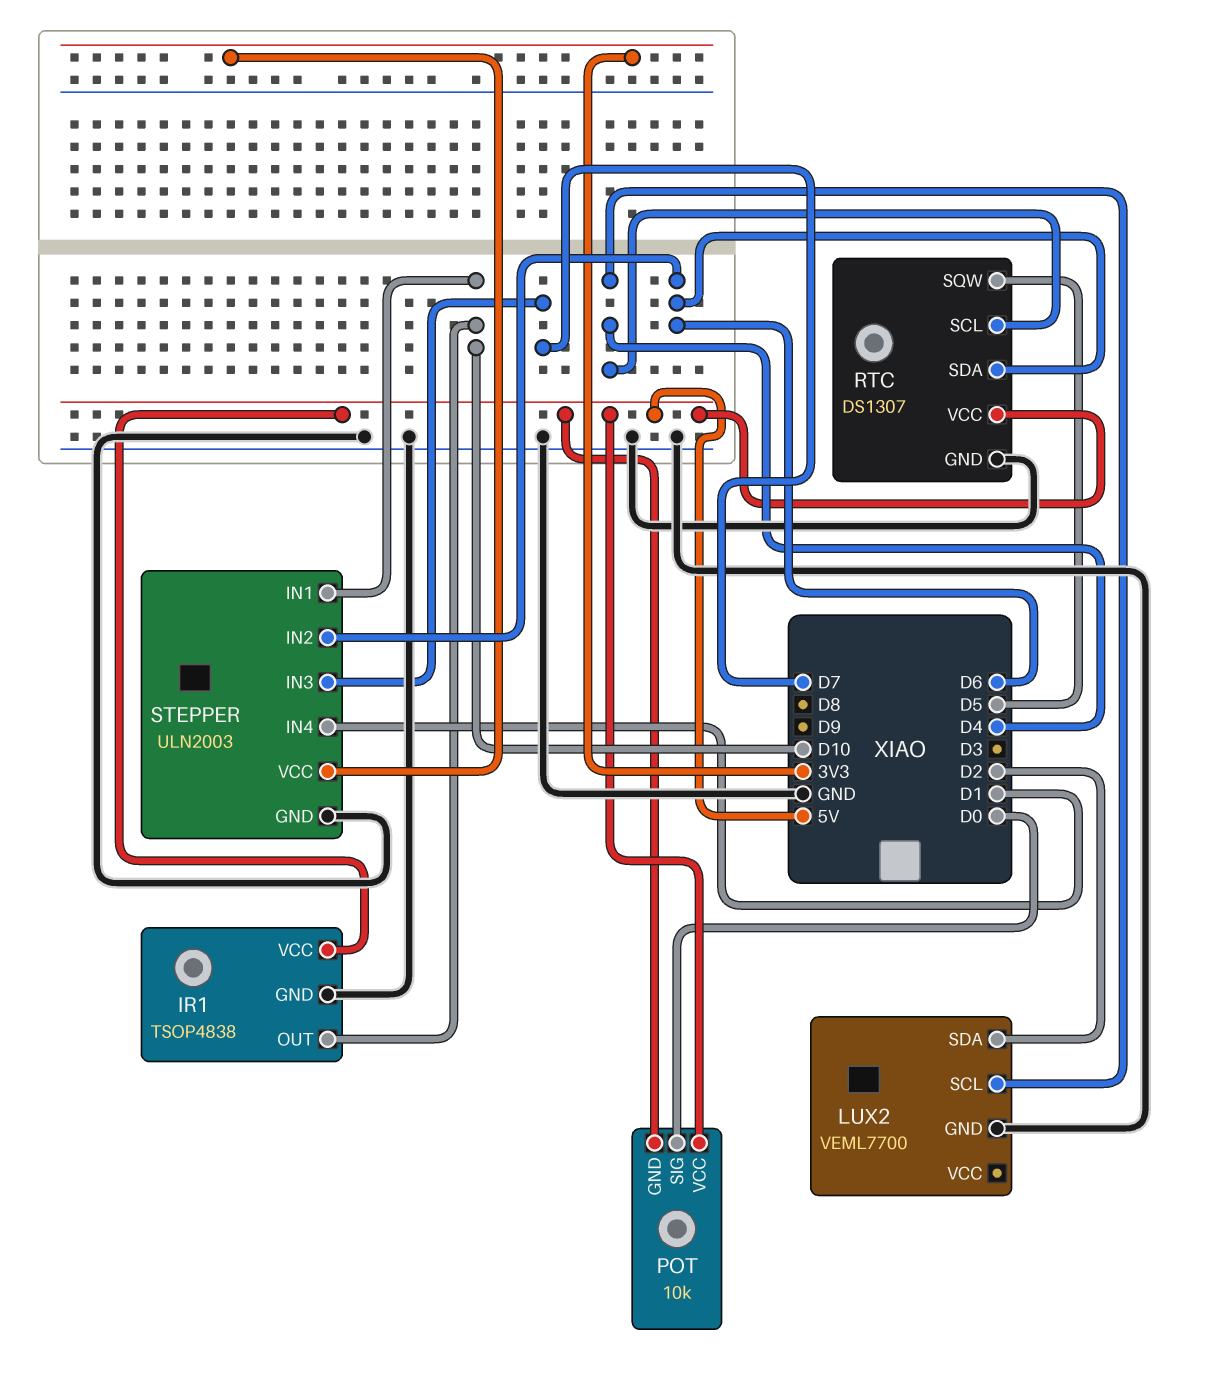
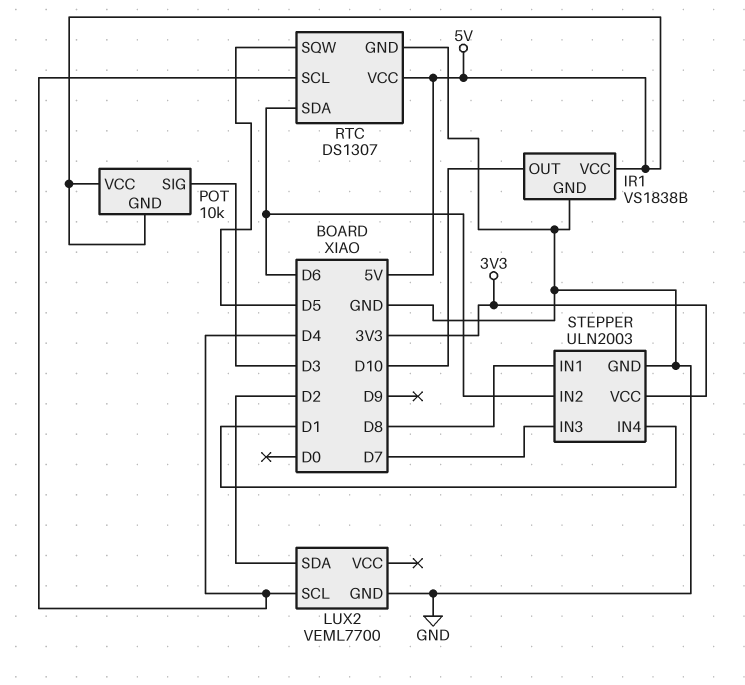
IR1: TSOP4838 -> VS1838B
POT pin SIG: D0 -> D3
STEPPER pin IN1: D10 -> D8

